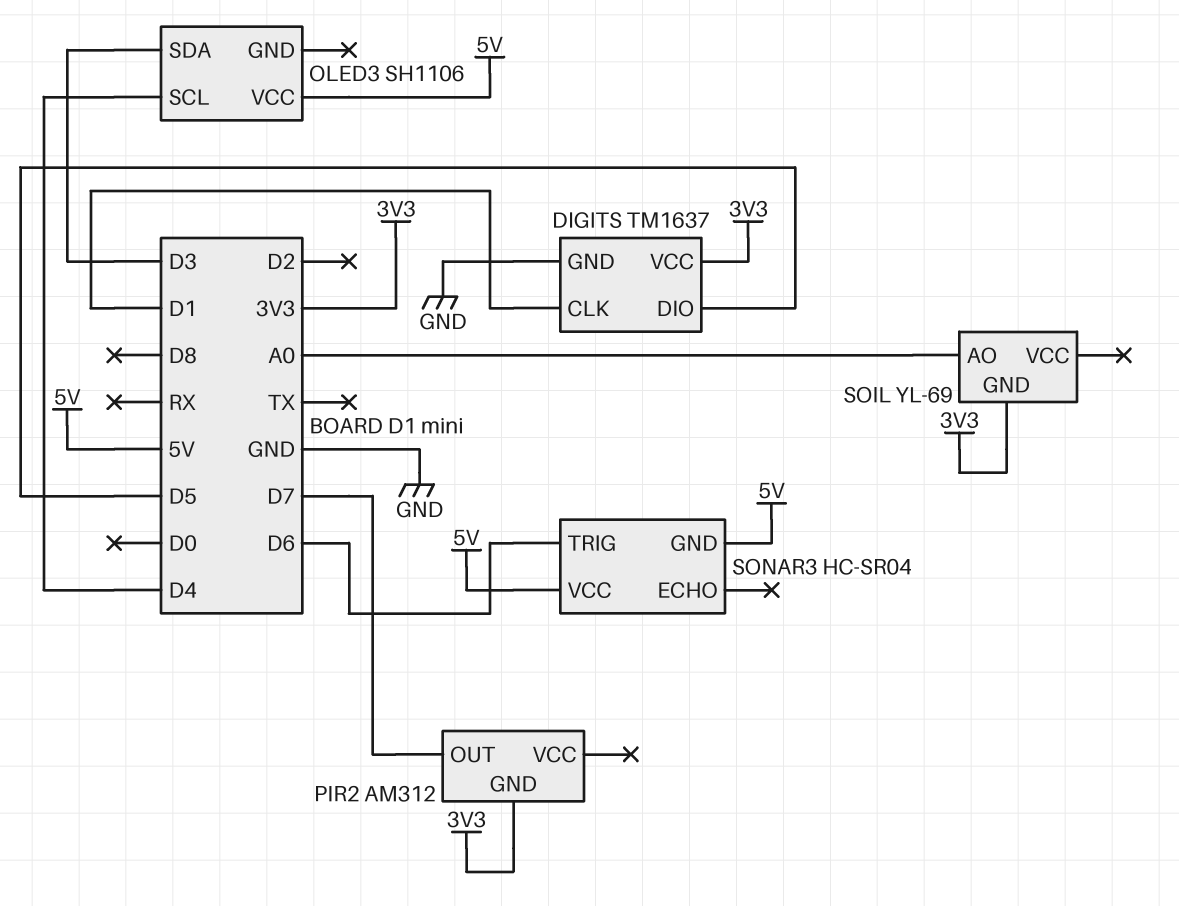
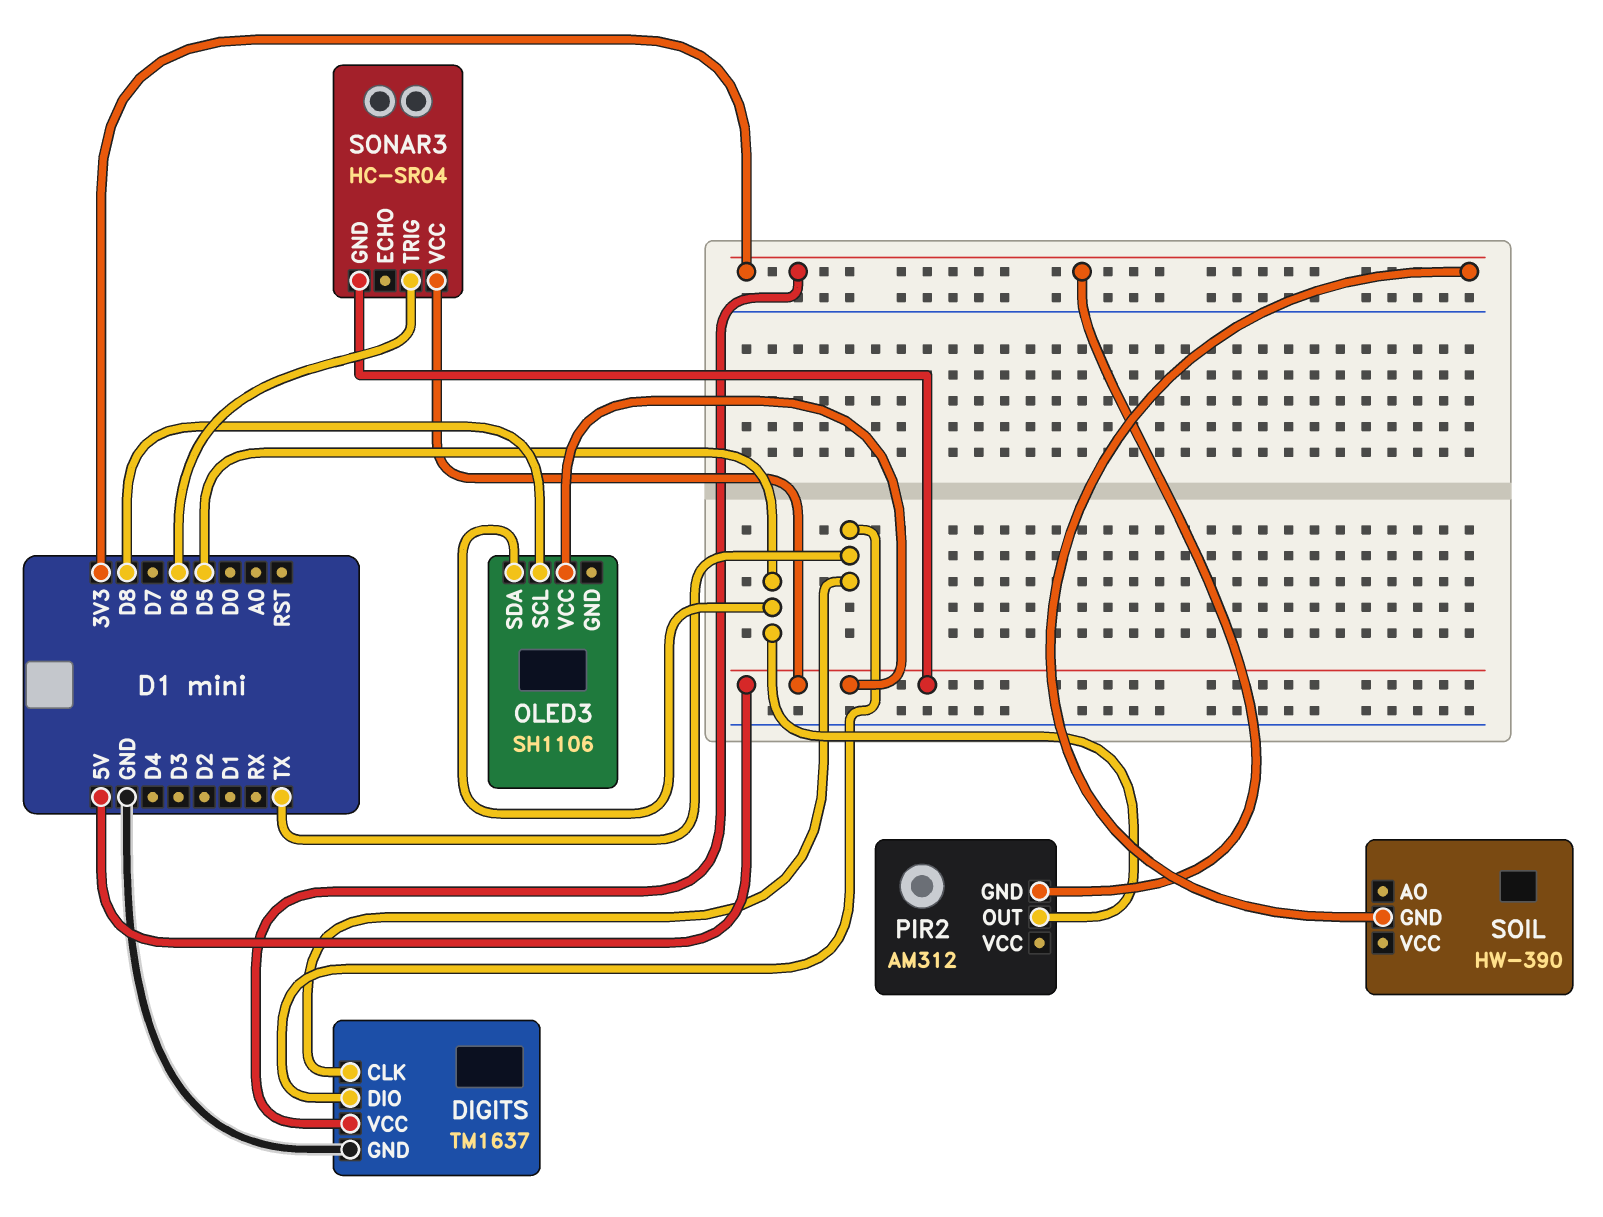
DIGITS pin CLK: D1 -> TX
DIGITS pin DIO: D5 -> TX
OLED3 pin SCL: D4 -> D8
OLED3 pin SDA: D3 -> D5
PIR2 pin OUT: D7 -> D5
SOIL: YL-69 -> HW-390
SOIL pin AO: A0 -> none

